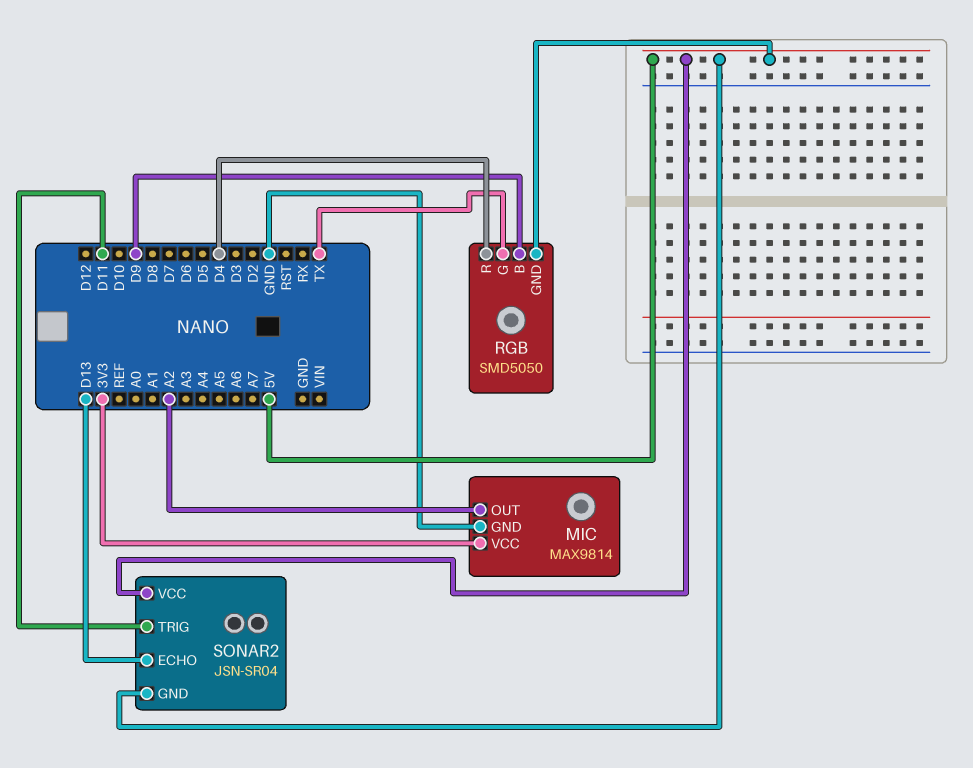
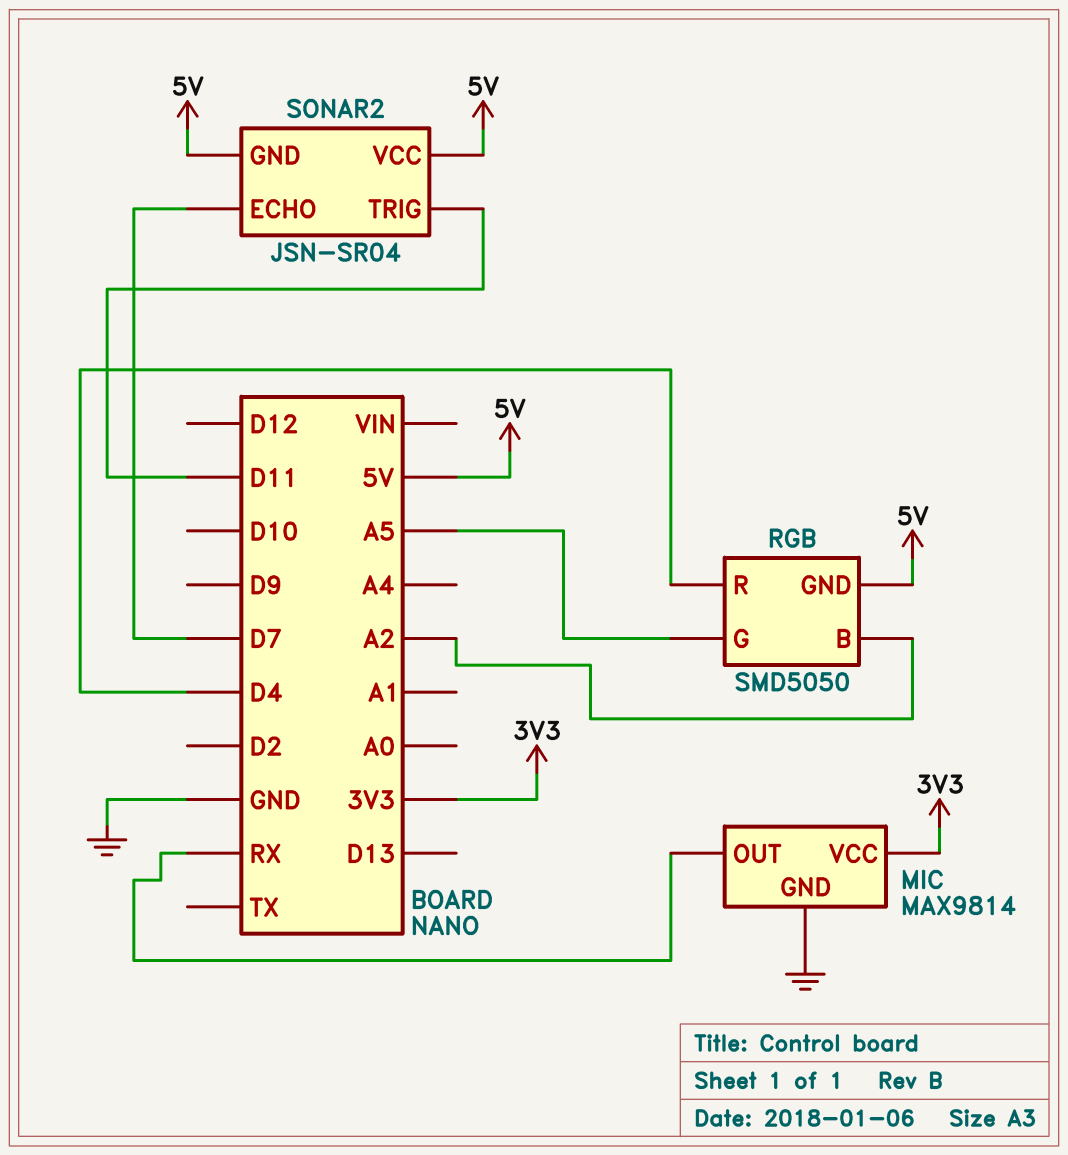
MIC pin OUT: A2 -> RX
RGB pin B: D9 -> A2
RGB pin G: TX -> A5
SONAR2 pin ECHO: D13 -> D7

